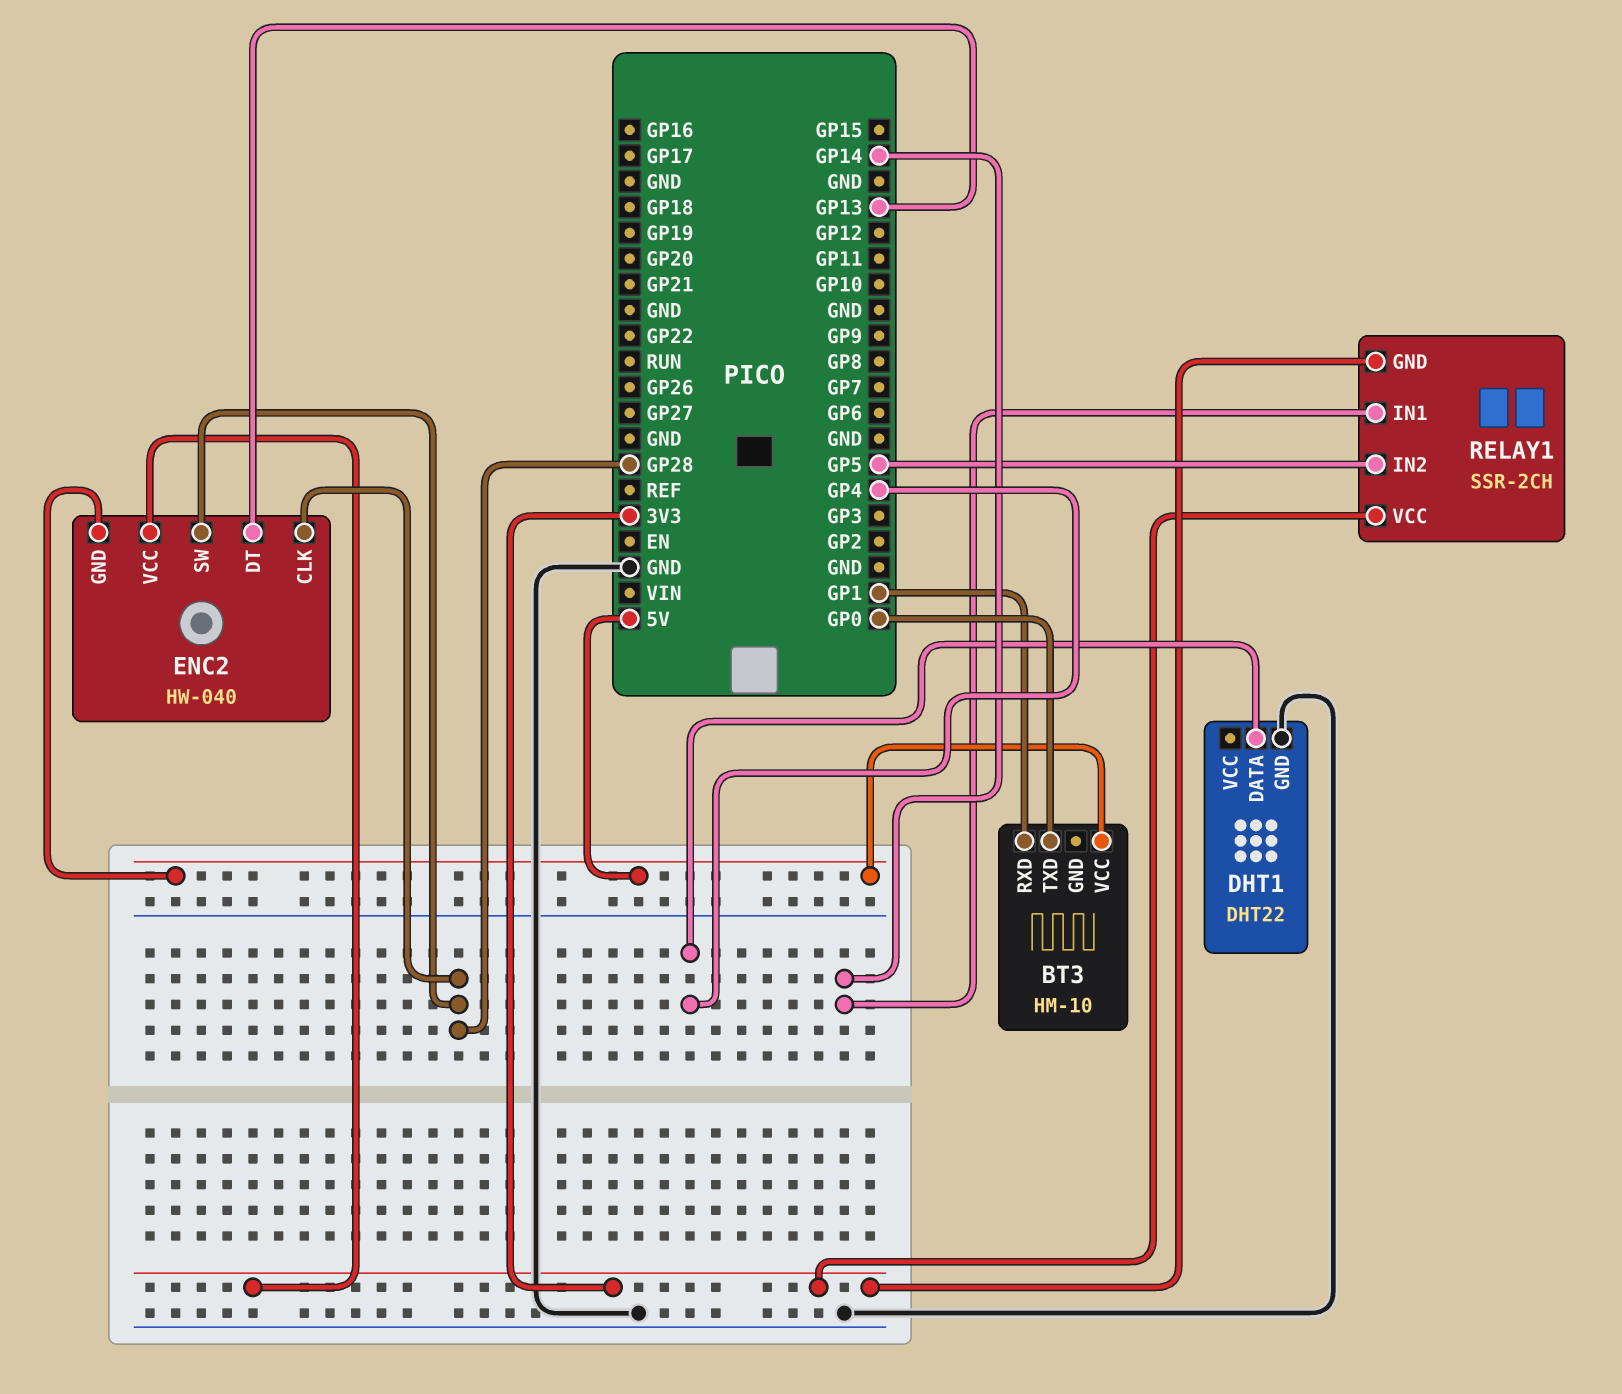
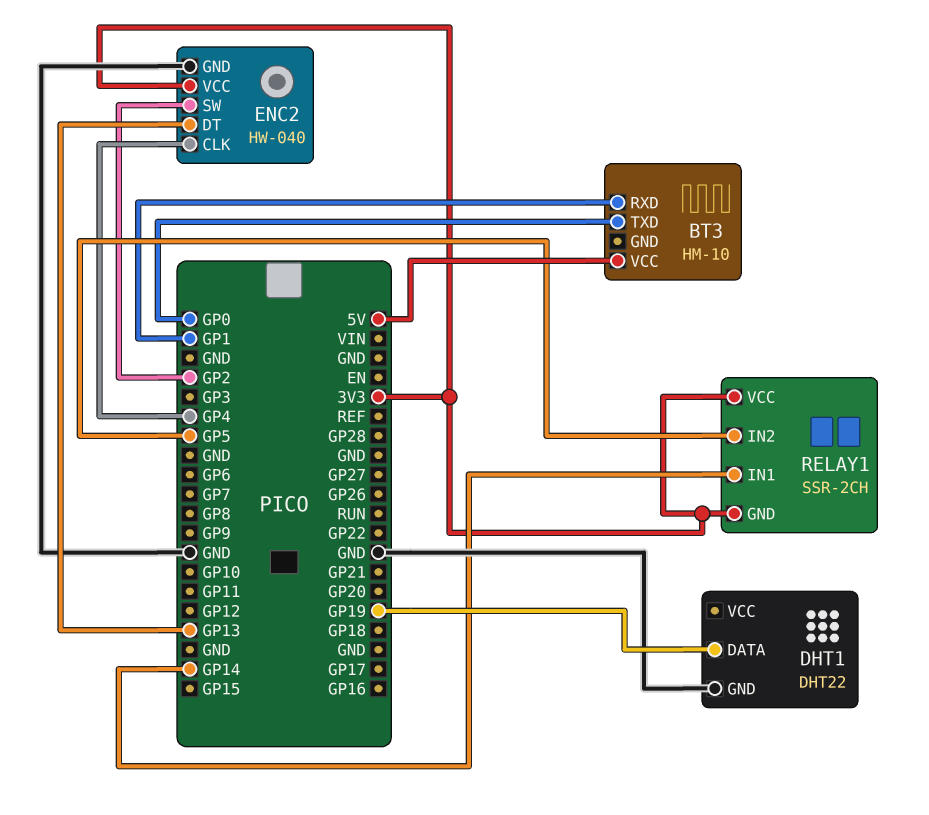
DHT1 pin DATA: GP4 -> GP19
ENC2 pin CLK: GP28 -> GP4
ENC2 pin GND: 5V -> GND
ENC2 pin SW: GP28 -> GP2

